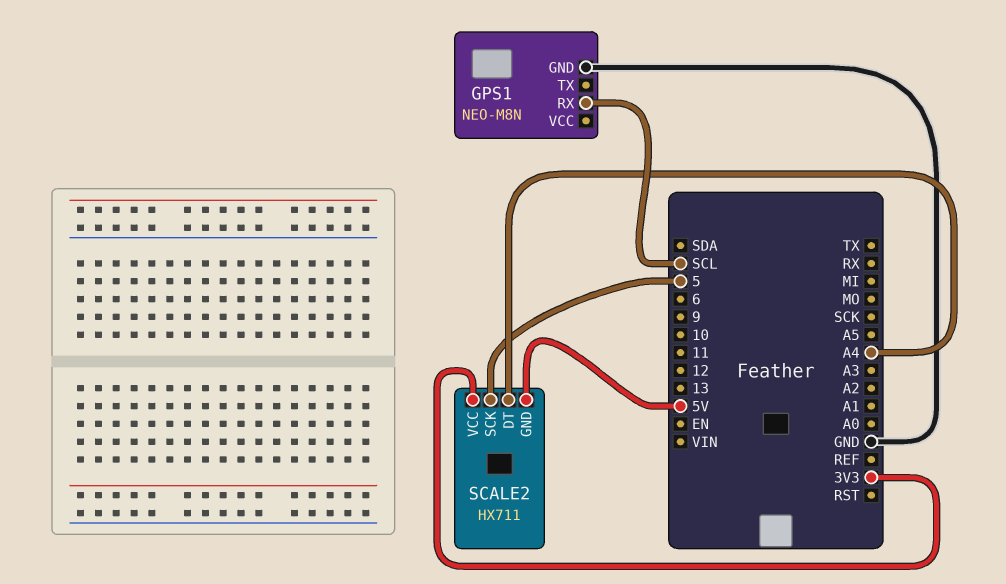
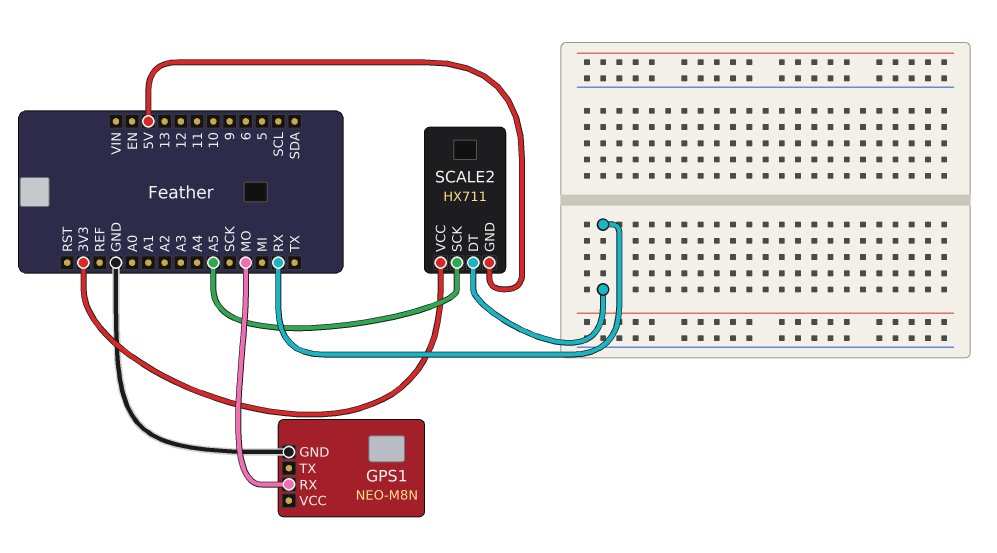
GPS1 pin RX: SCL -> MO
SCALE2 pin DT: A4 -> RX
SCALE2 pin SCK: 5 -> A5

